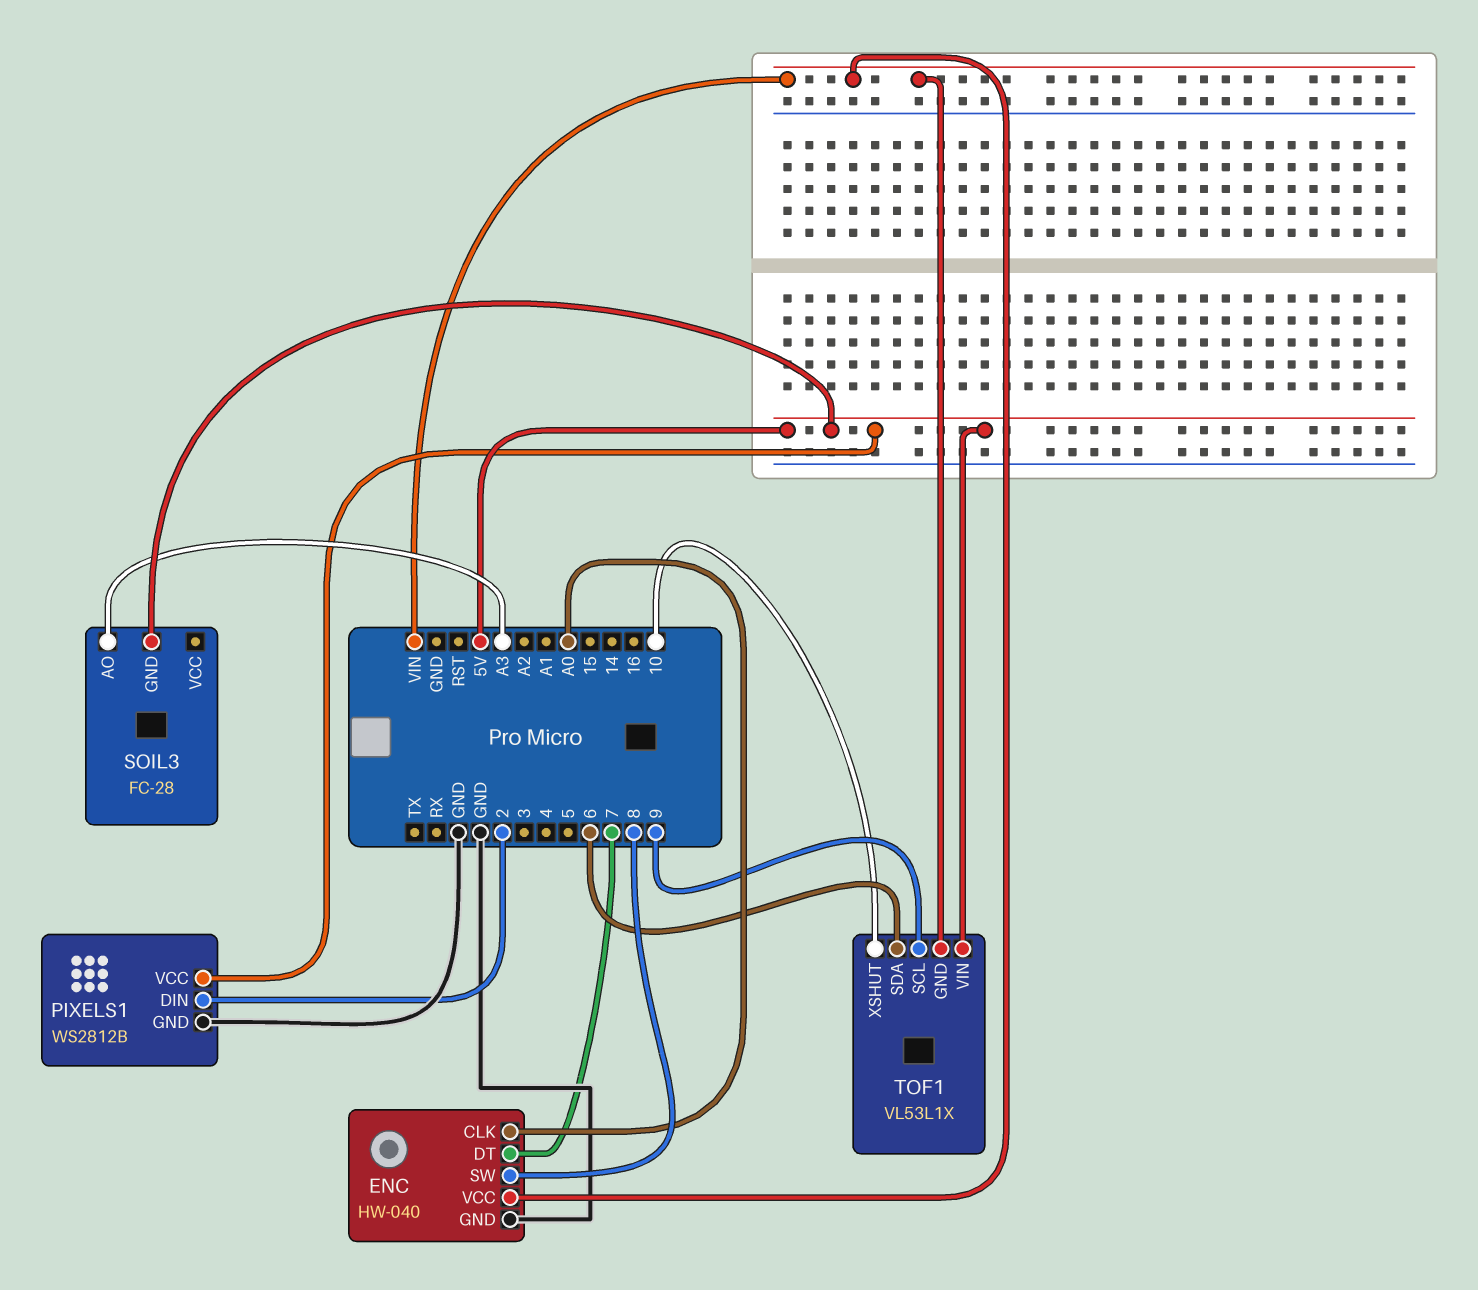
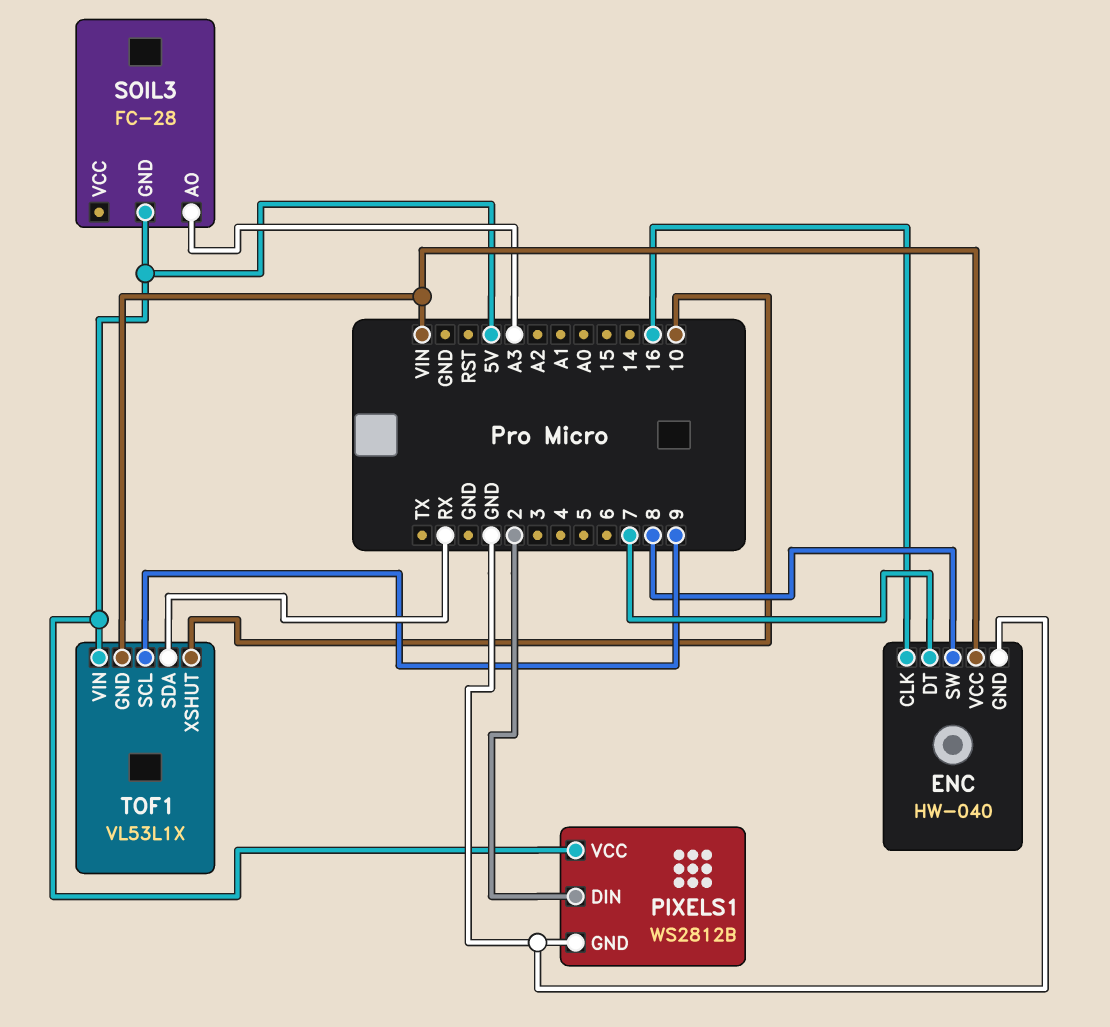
ENC pin CLK: A0 -> 16
TOF1 pin SDA: 6 -> RX

